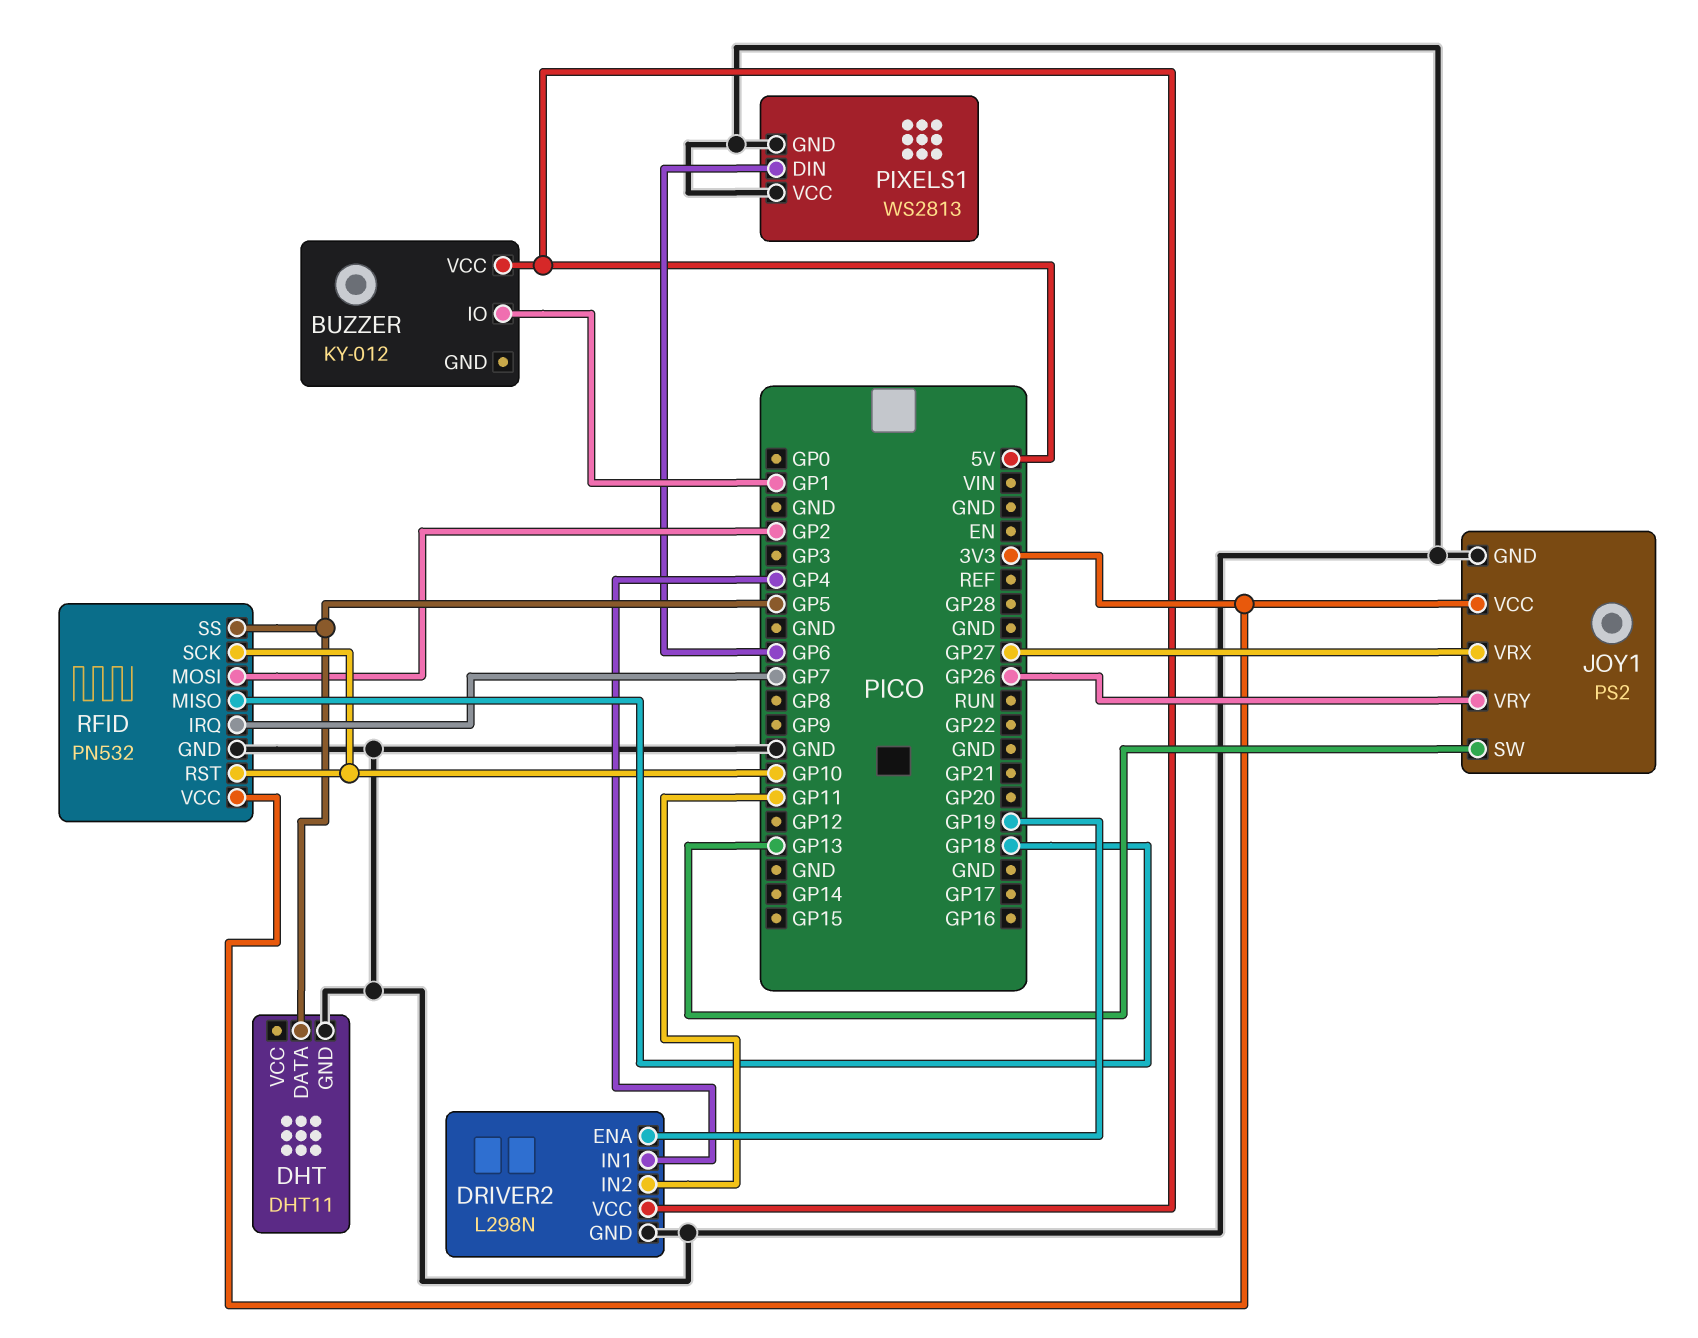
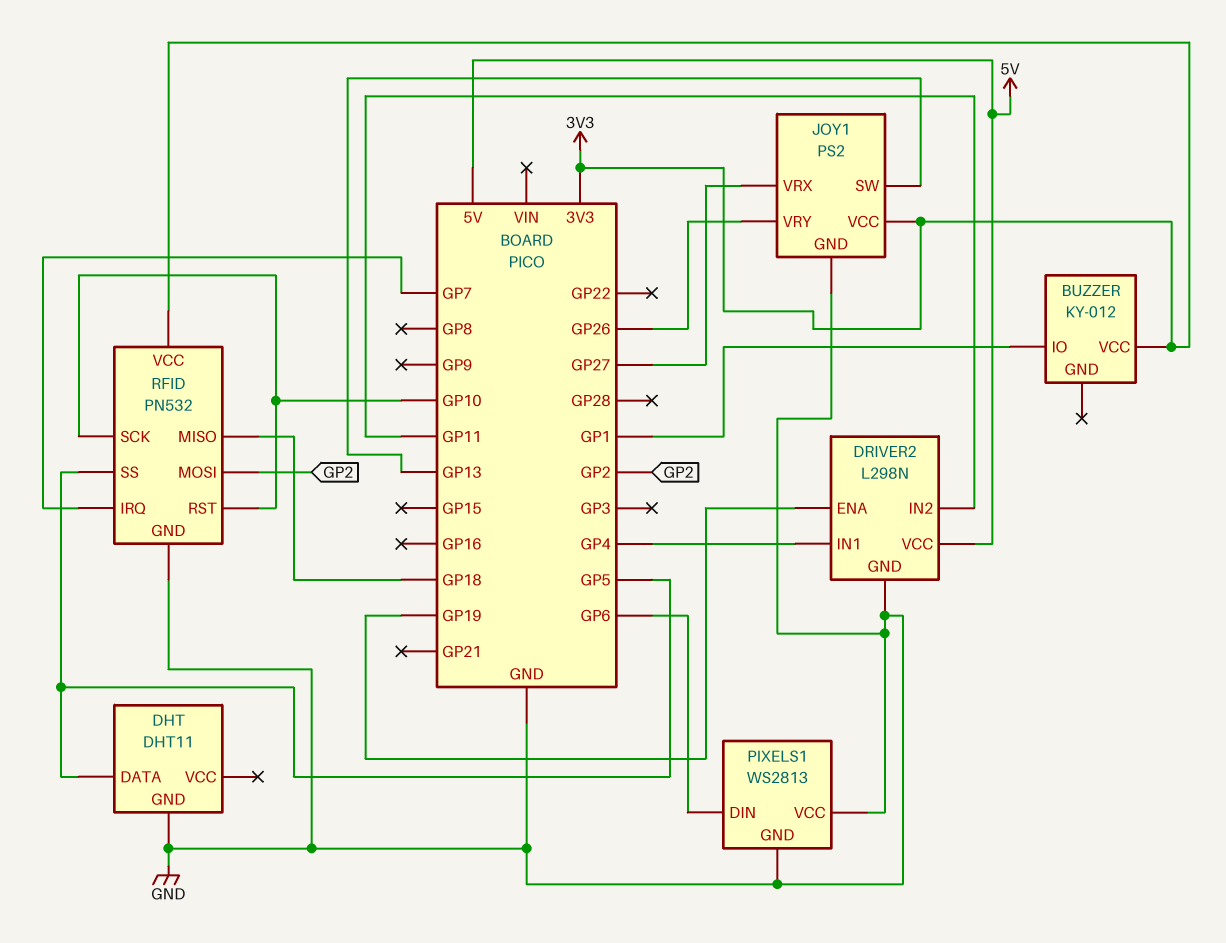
BUZZER pin VCC: 5V -> 3V3

